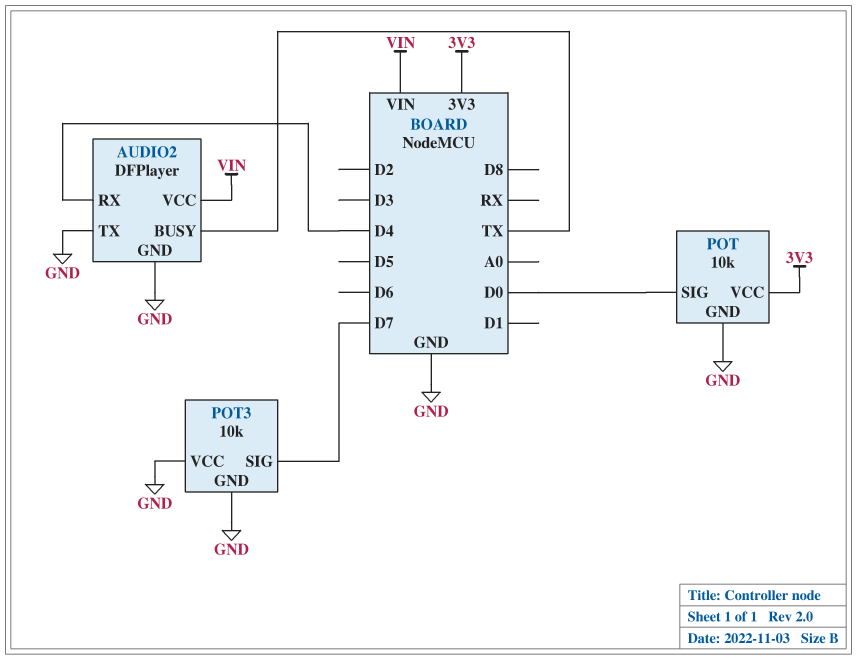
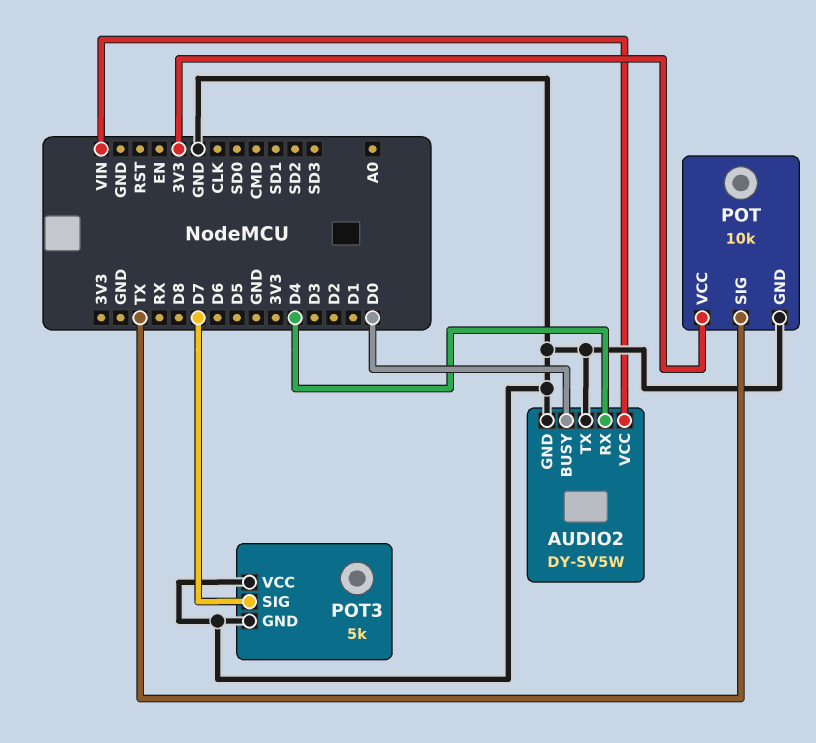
AUDIO2: DFPlayer -> DY-SV5W
AUDIO2 pin BUSY: TX -> D0
POT pin SIG: D0 -> TX
POT3: 10k -> 5k

